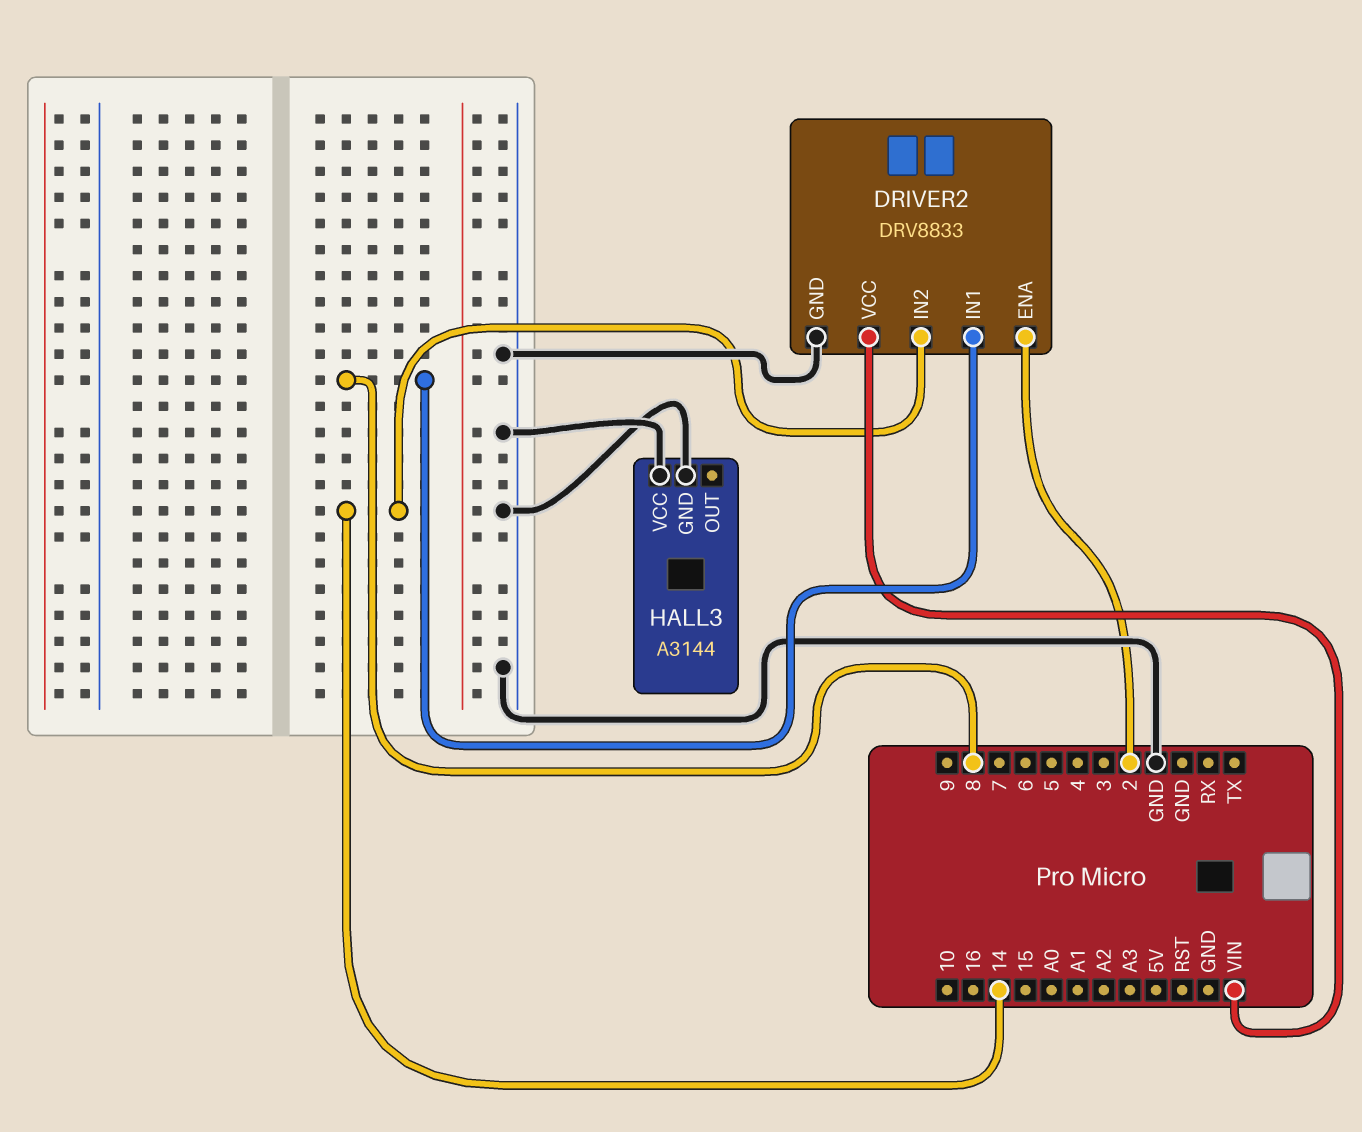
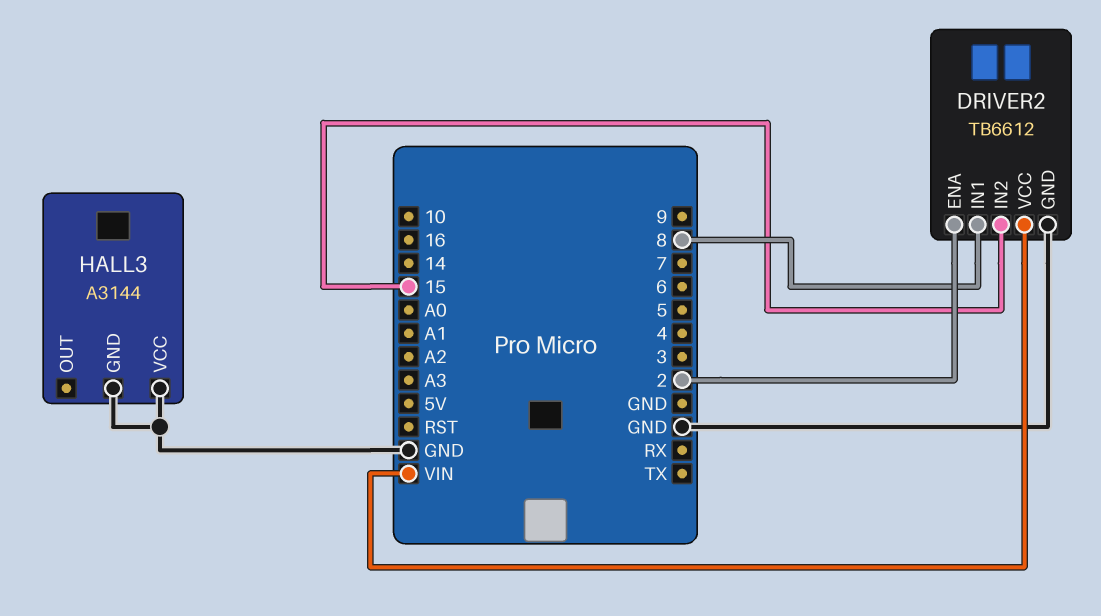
DRIVER2: DRV8833 -> TB6612
DRIVER2 pin IN2: 14 -> 15

